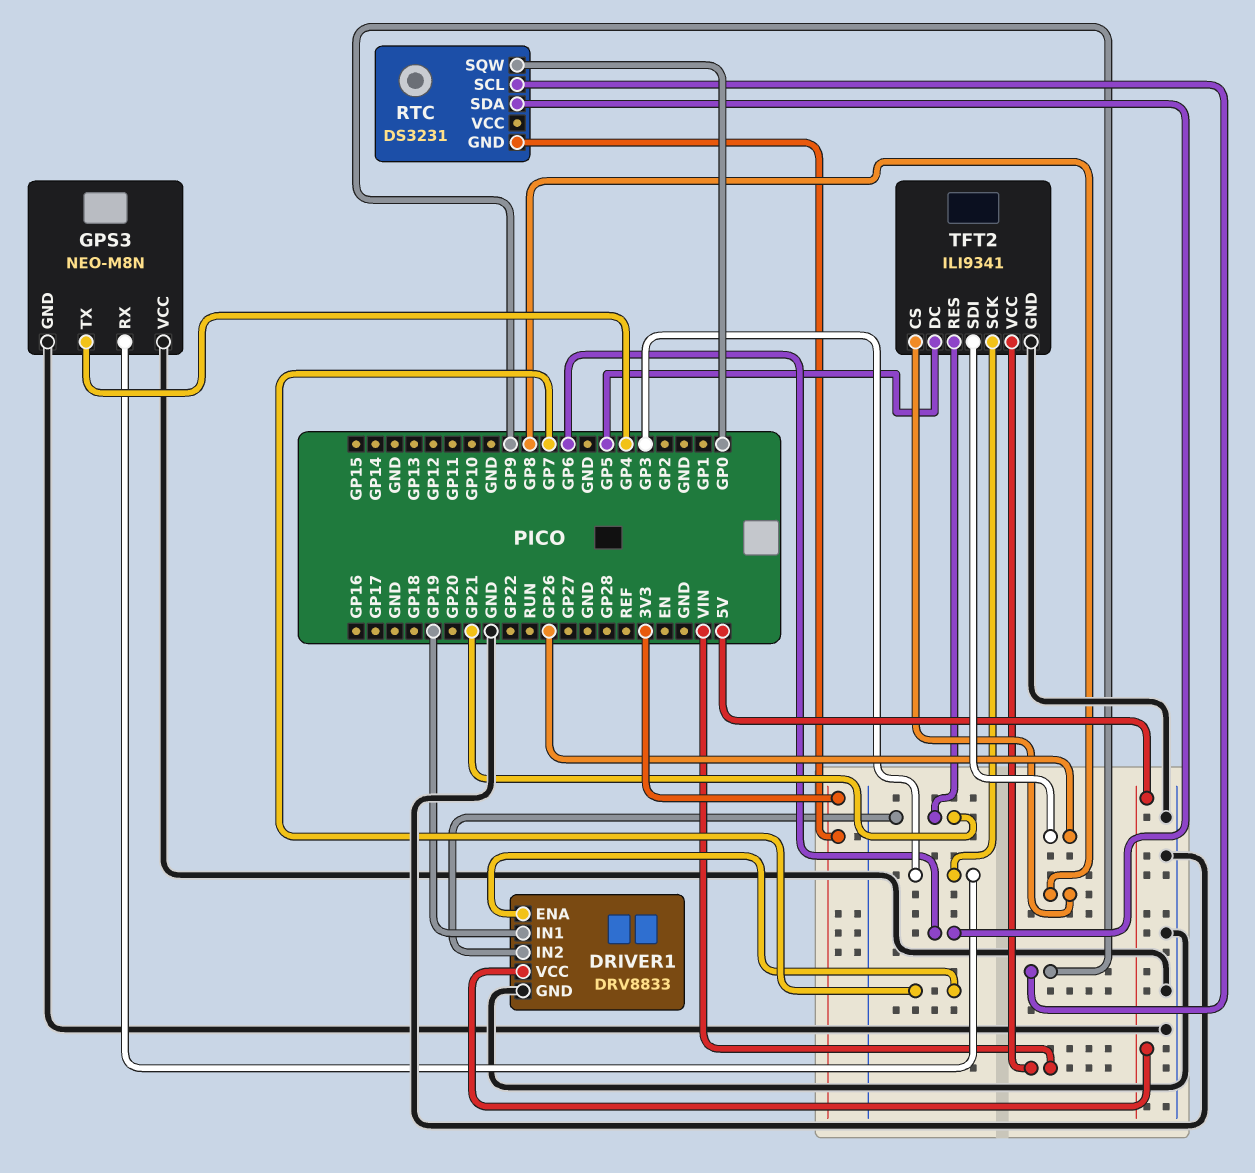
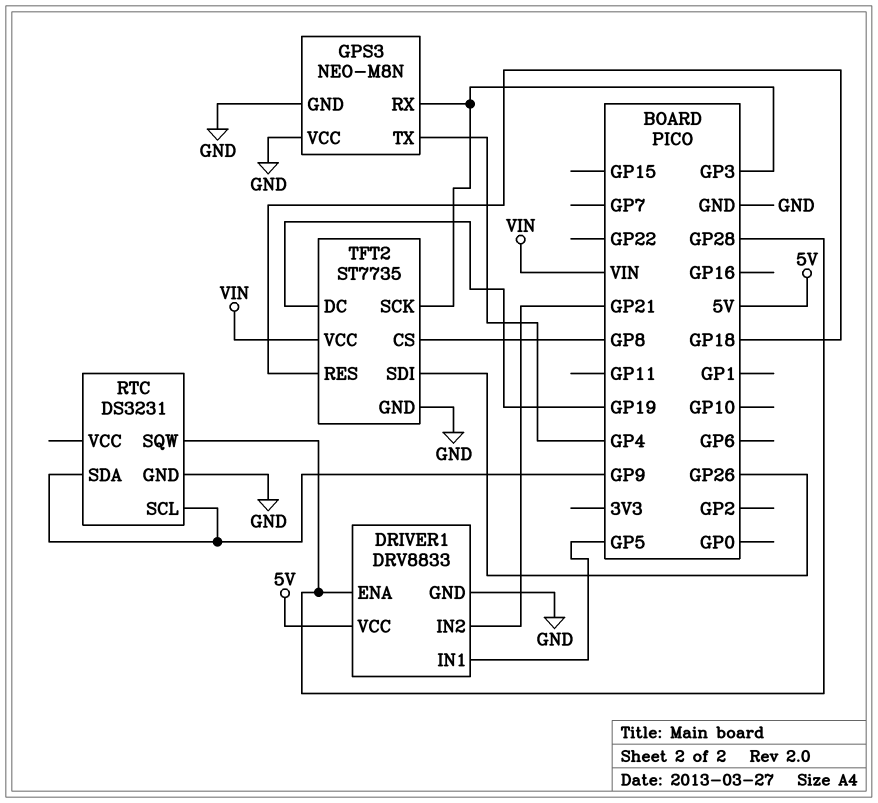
DRIVER1 pin ENA: GP7 -> GP28
DRIVER1 pin IN1: GP19 -> GP5
RTC pin GND: 3V3 -> GND
RTC pin SDA: GP6 -> GP9
RTC pin SQW: GP0 -> GP28
TFT2: ILI9341 -> ST7735
TFT2 pin DC: GP5 -> GP19
TFT2 pin RES: GP21 -> GP18

